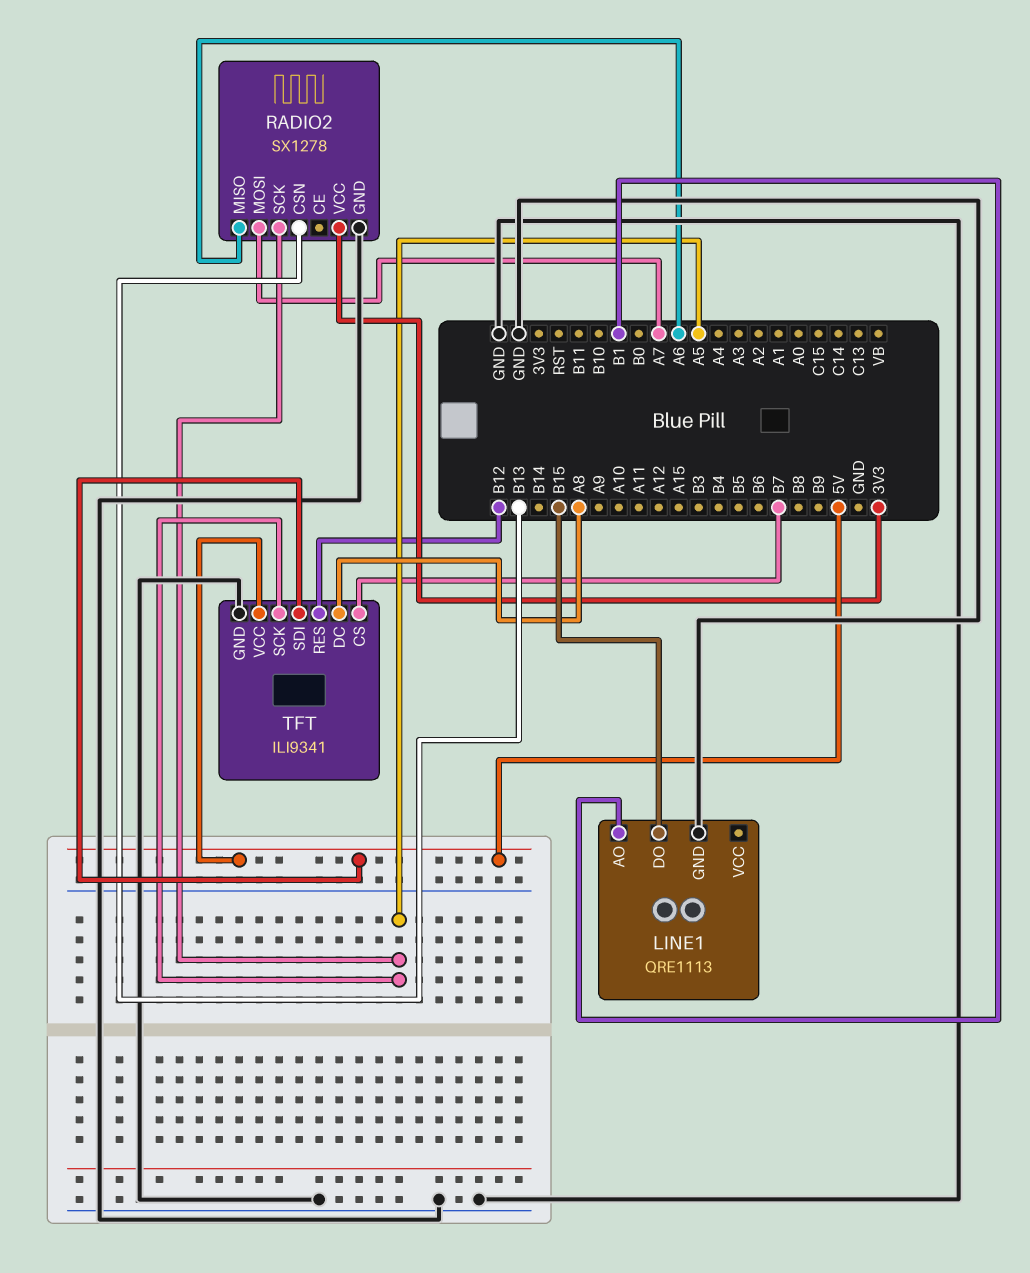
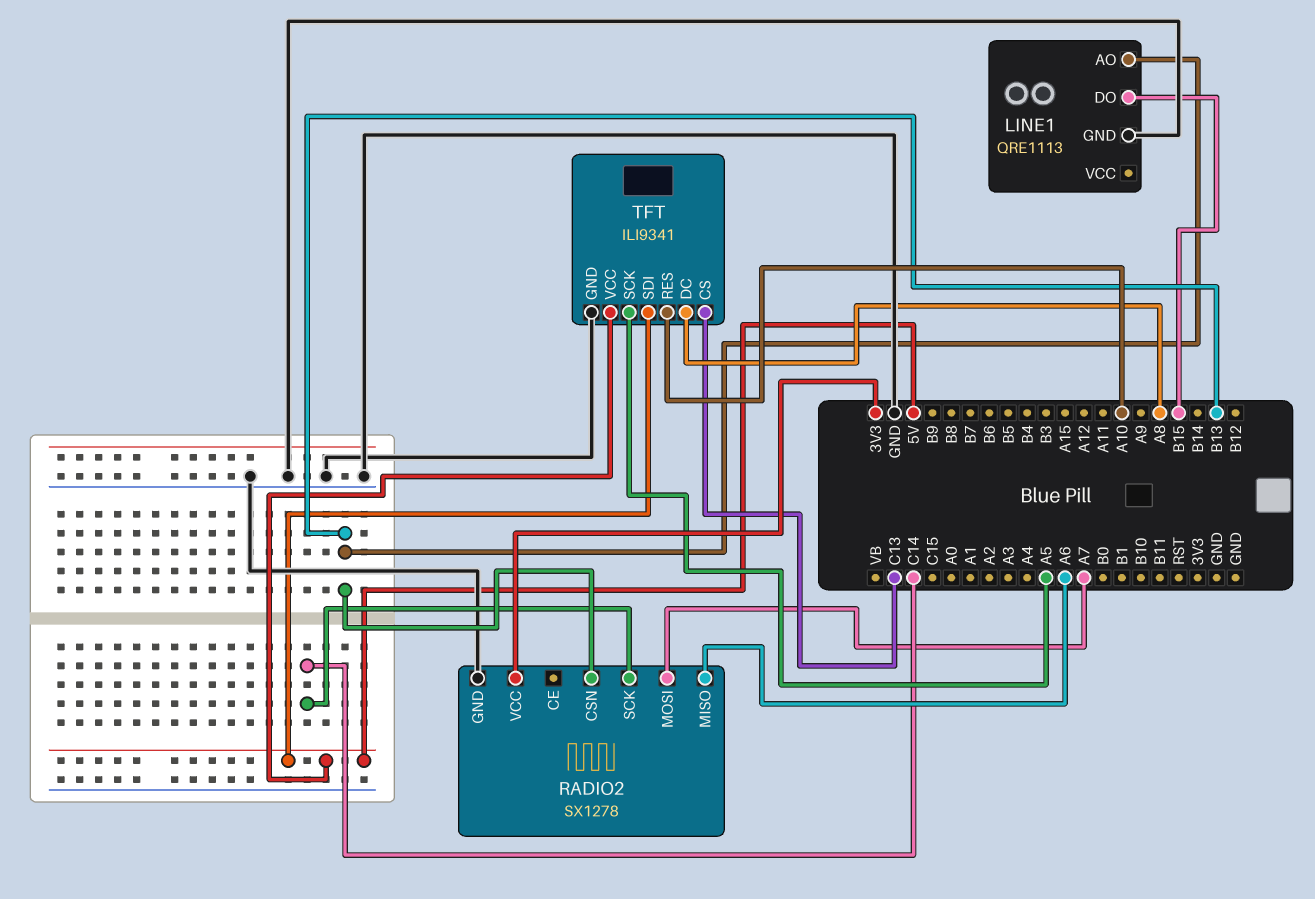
LINE1 pin AO: B1 -> B13
RADIO2 pin SCK: A5 -> C14
TFT pin CS: B7 -> C13
TFT pin RES: B12 -> A10

